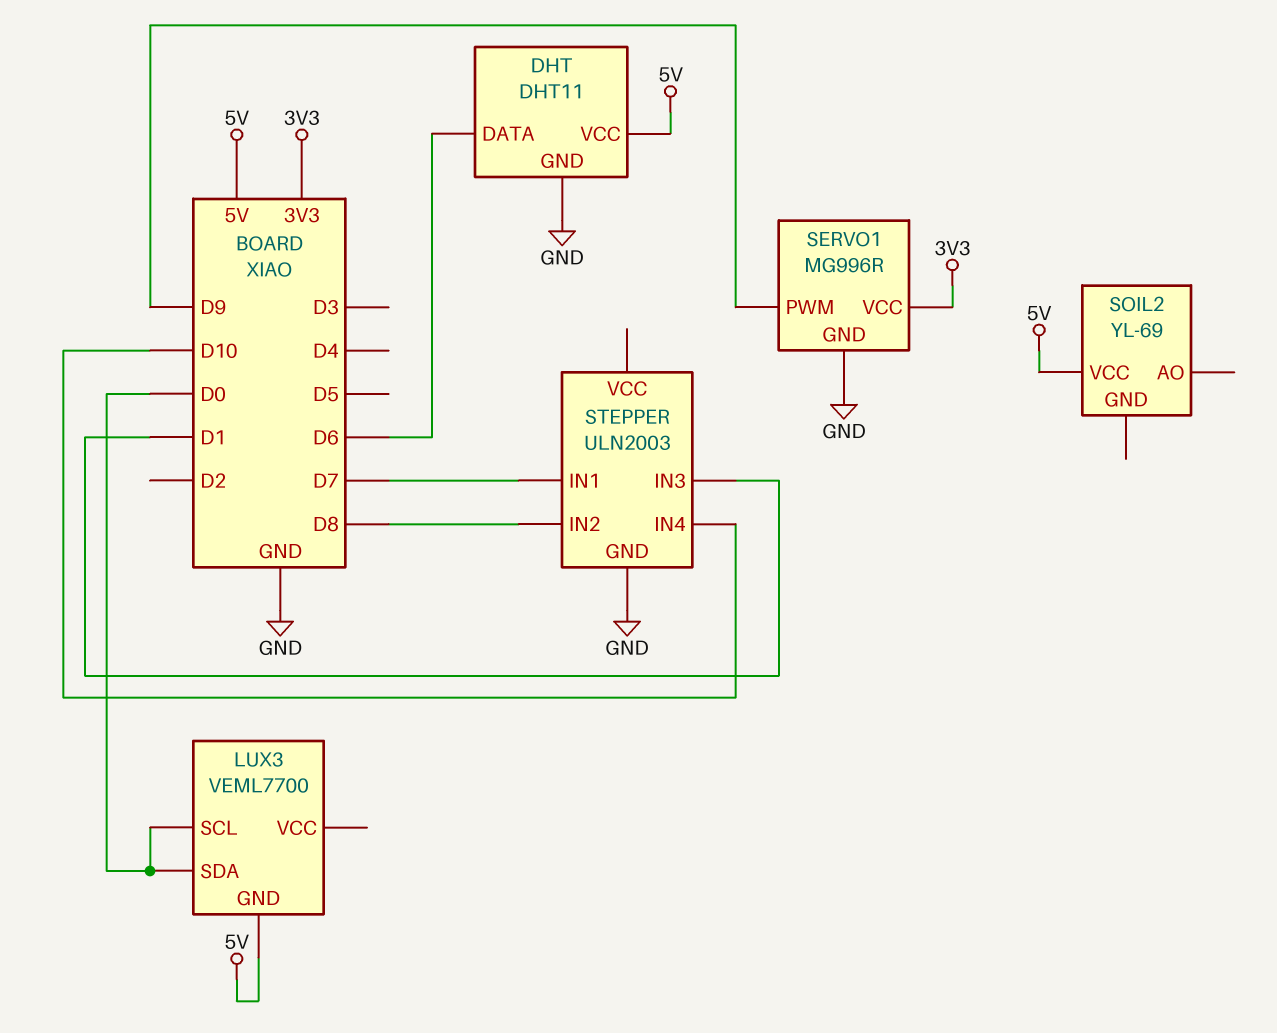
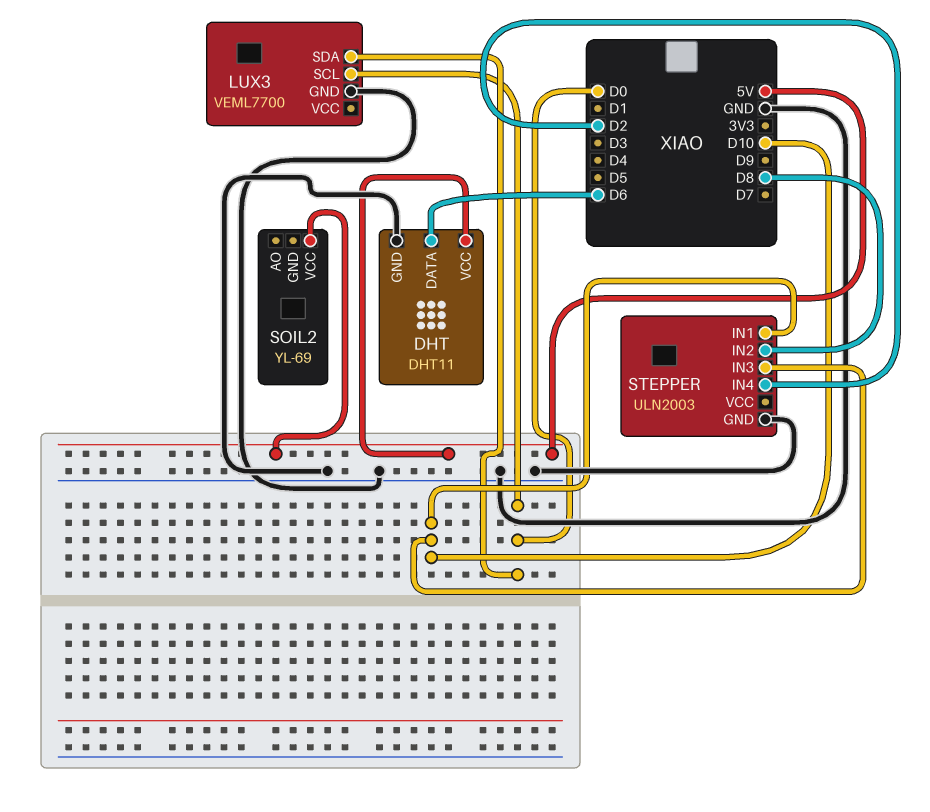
LUX3 pin GND: 5V -> GND
SERVO1: MG996R -> none
SERVO1 pin GND: GND -> none
SERVO1 pin PWM: D9 -> none
SERVO1 pin VCC: 3V3 -> none
STEPPER pin IN1: D7 -> D10
STEPPER pin IN3: D1 -> D10
STEPPER pin IN4: D10 -> D2

